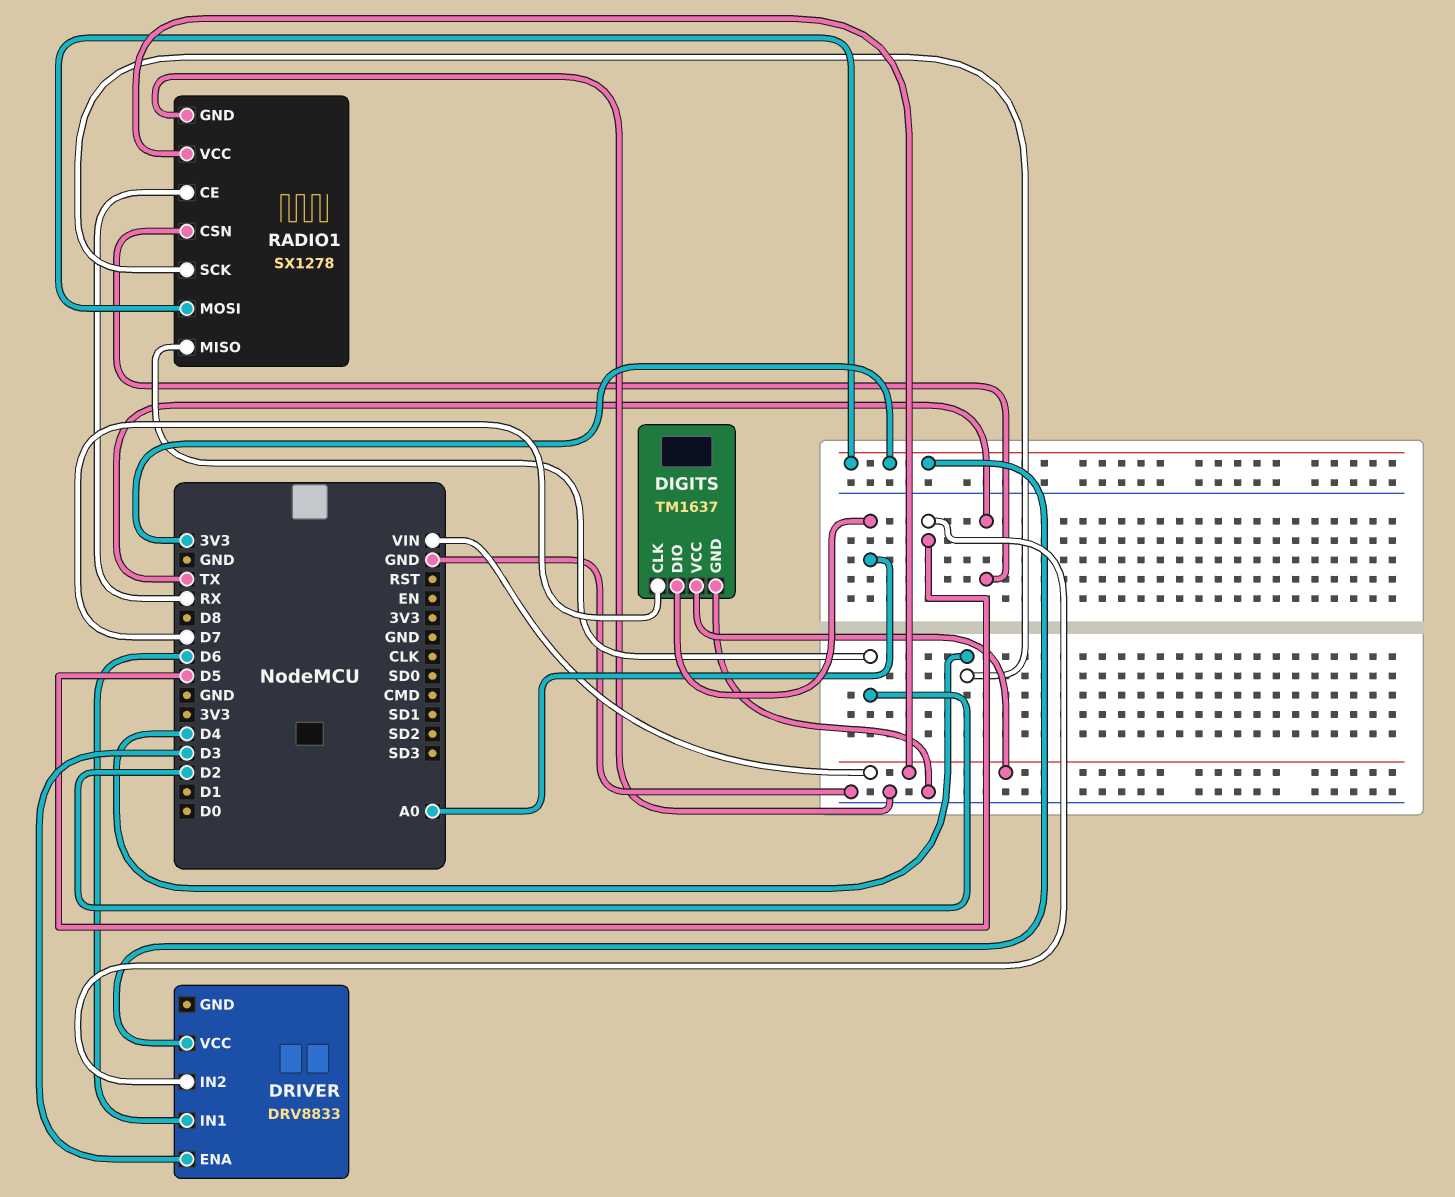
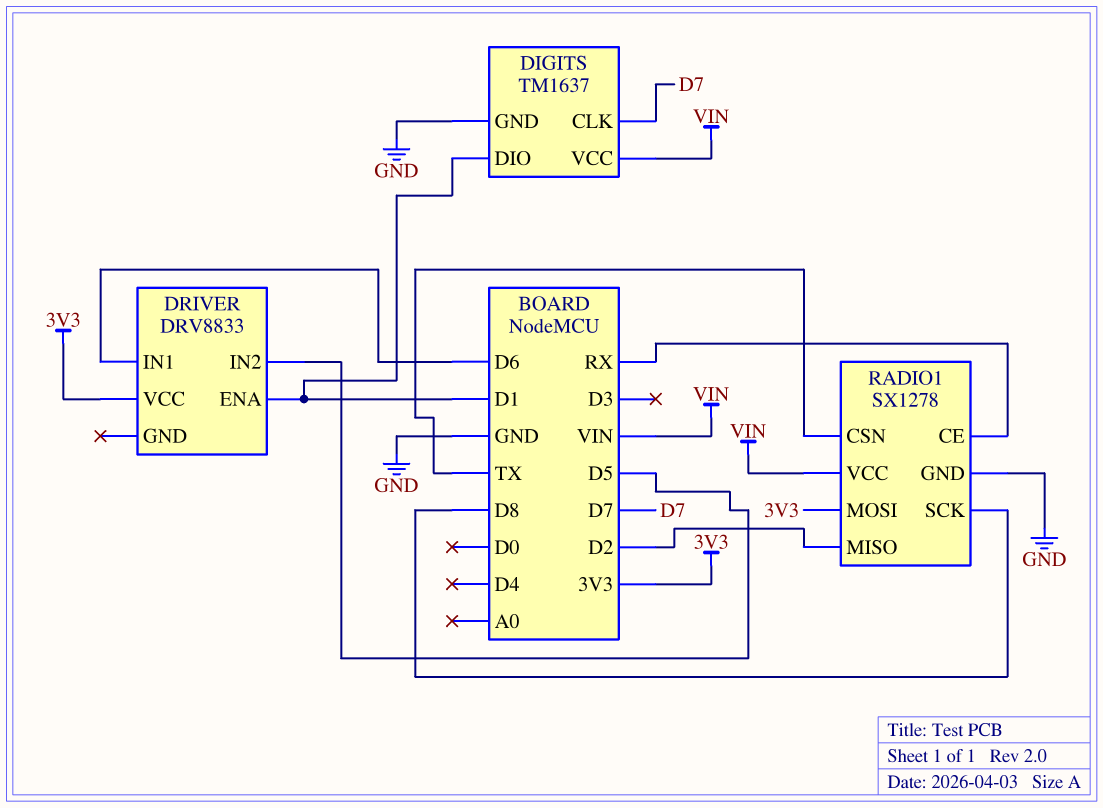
DIGITS pin DIO: A0 -> D1
DRIVER pin ENA: D3 -> D1
RADIO1 pin SCK: D4 -> D8

